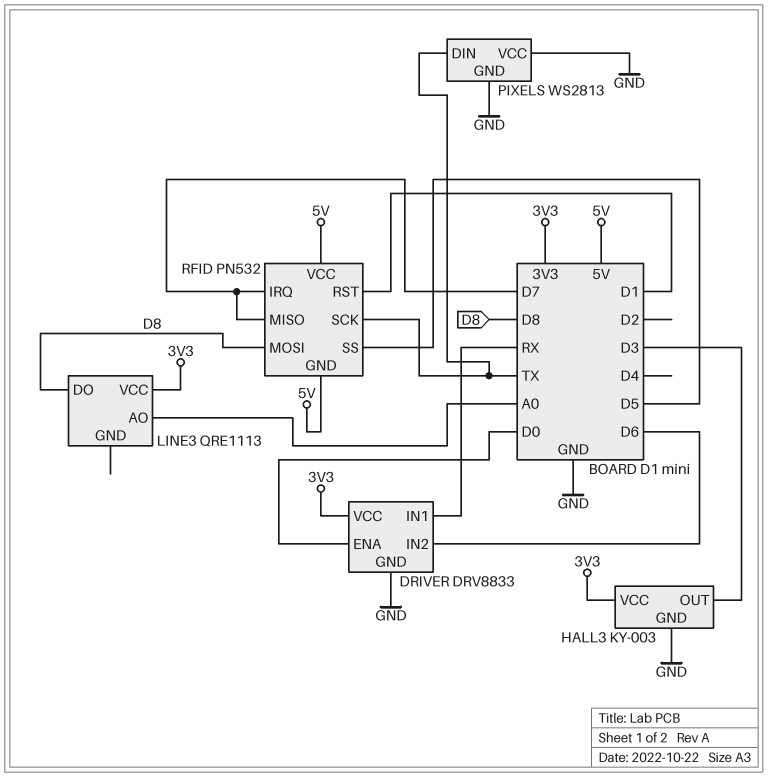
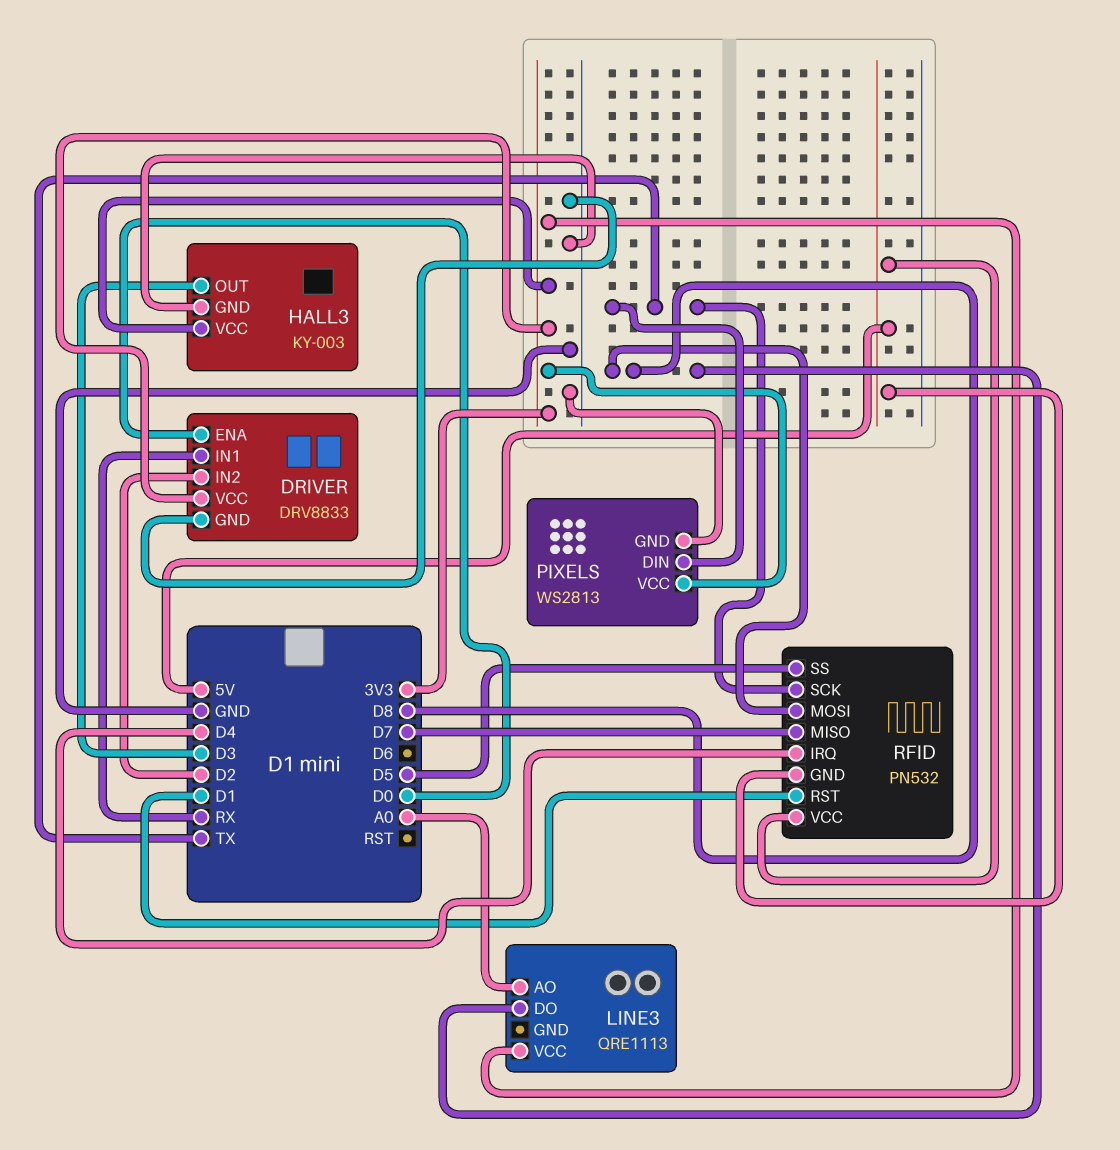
DRIVER pin IN2: D6 -> D2
PIXELS pin VCC: GND -> 3V3
RFID pin IRQ: D7 -> D4

